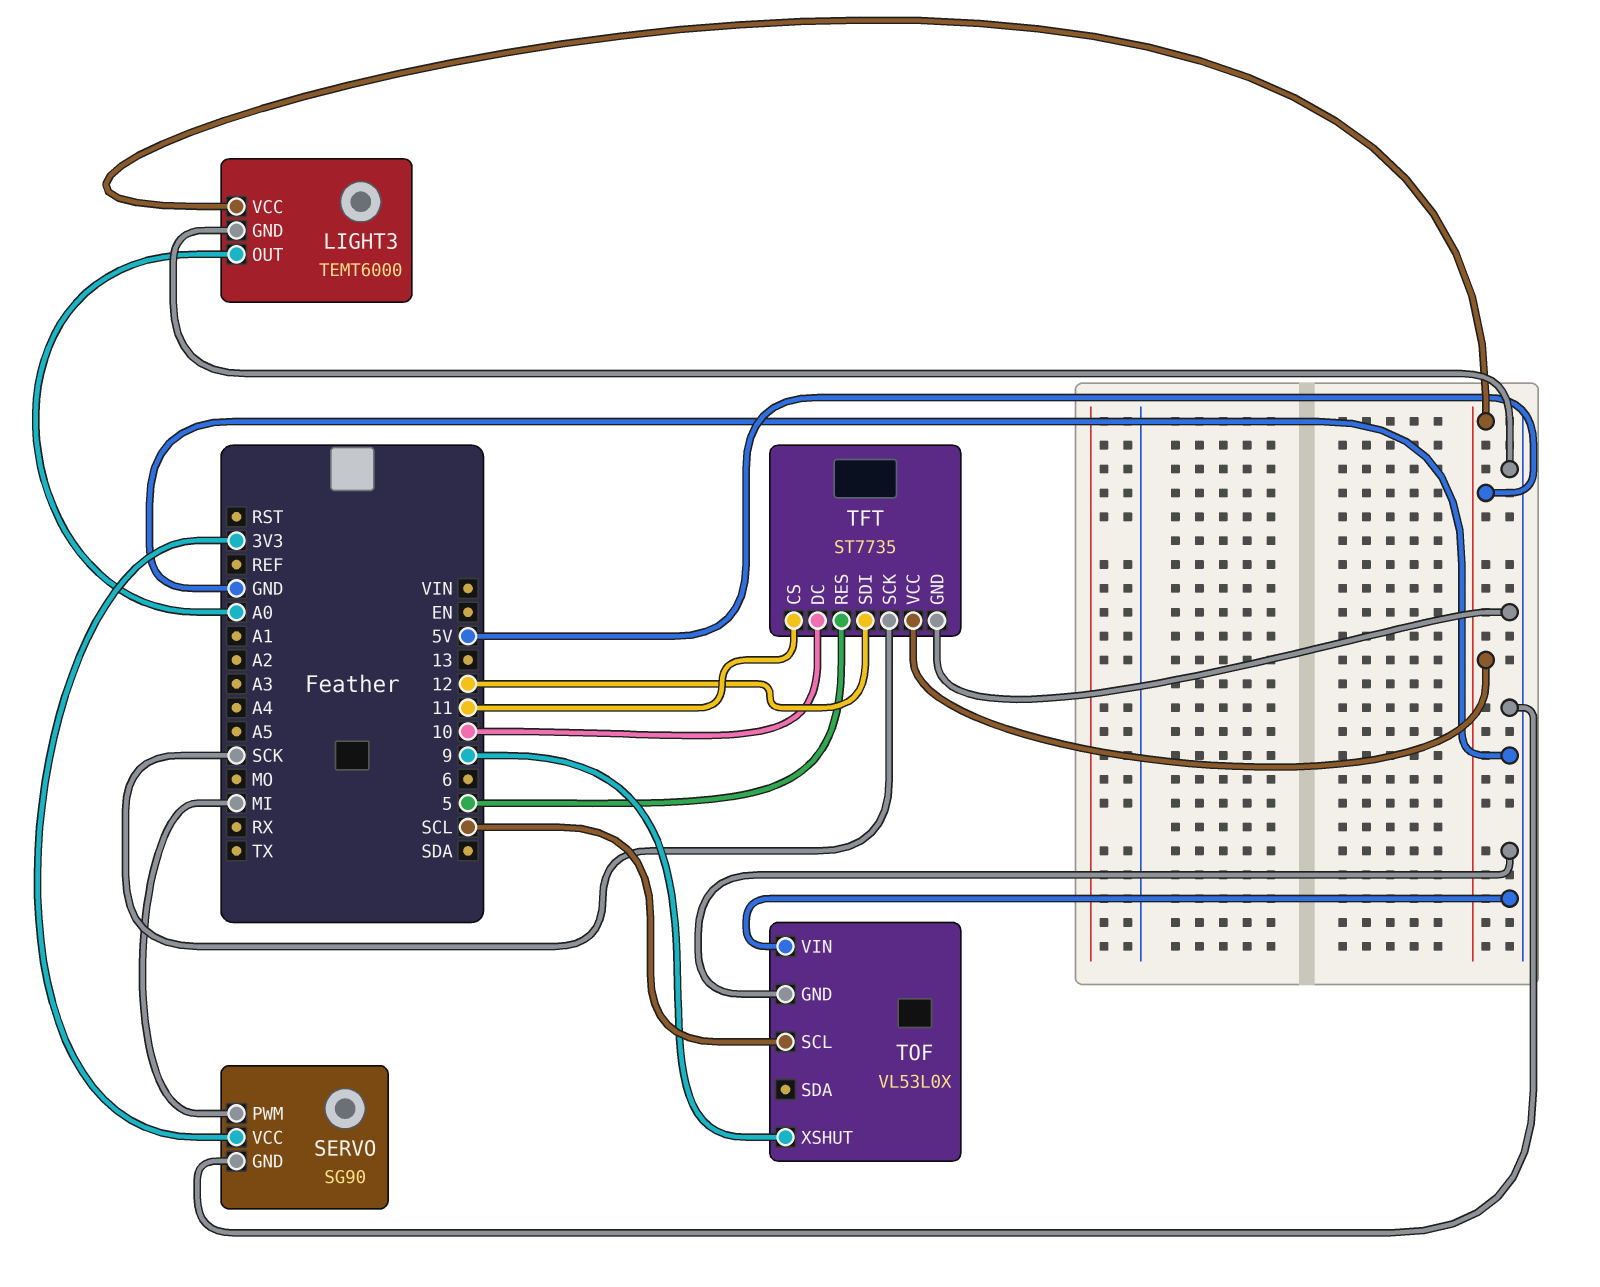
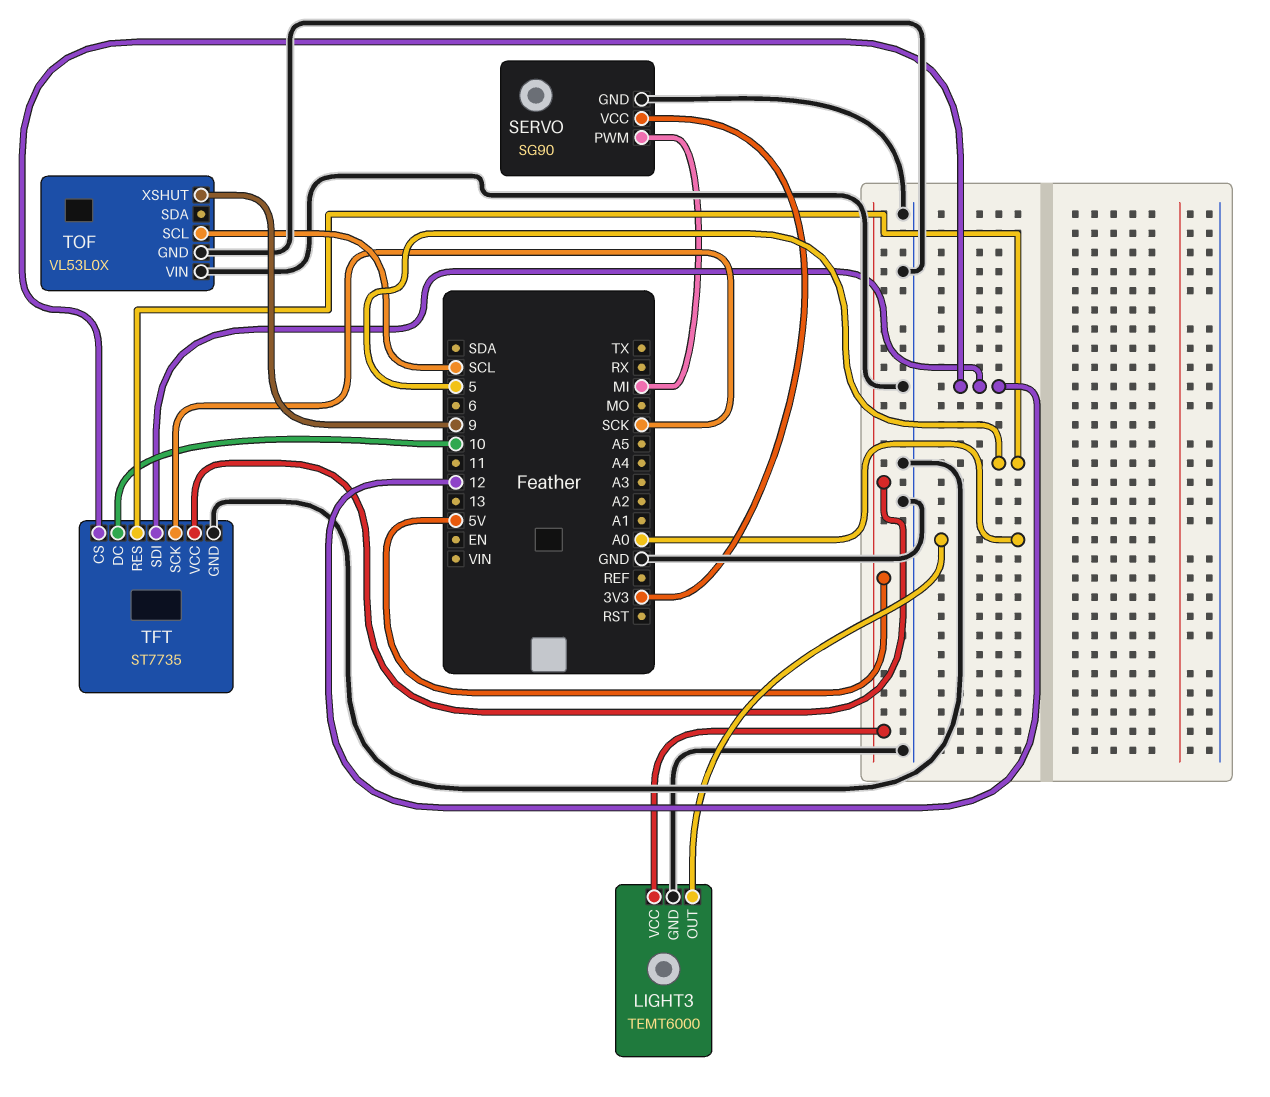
TFT pin CS: 11 -> 12

